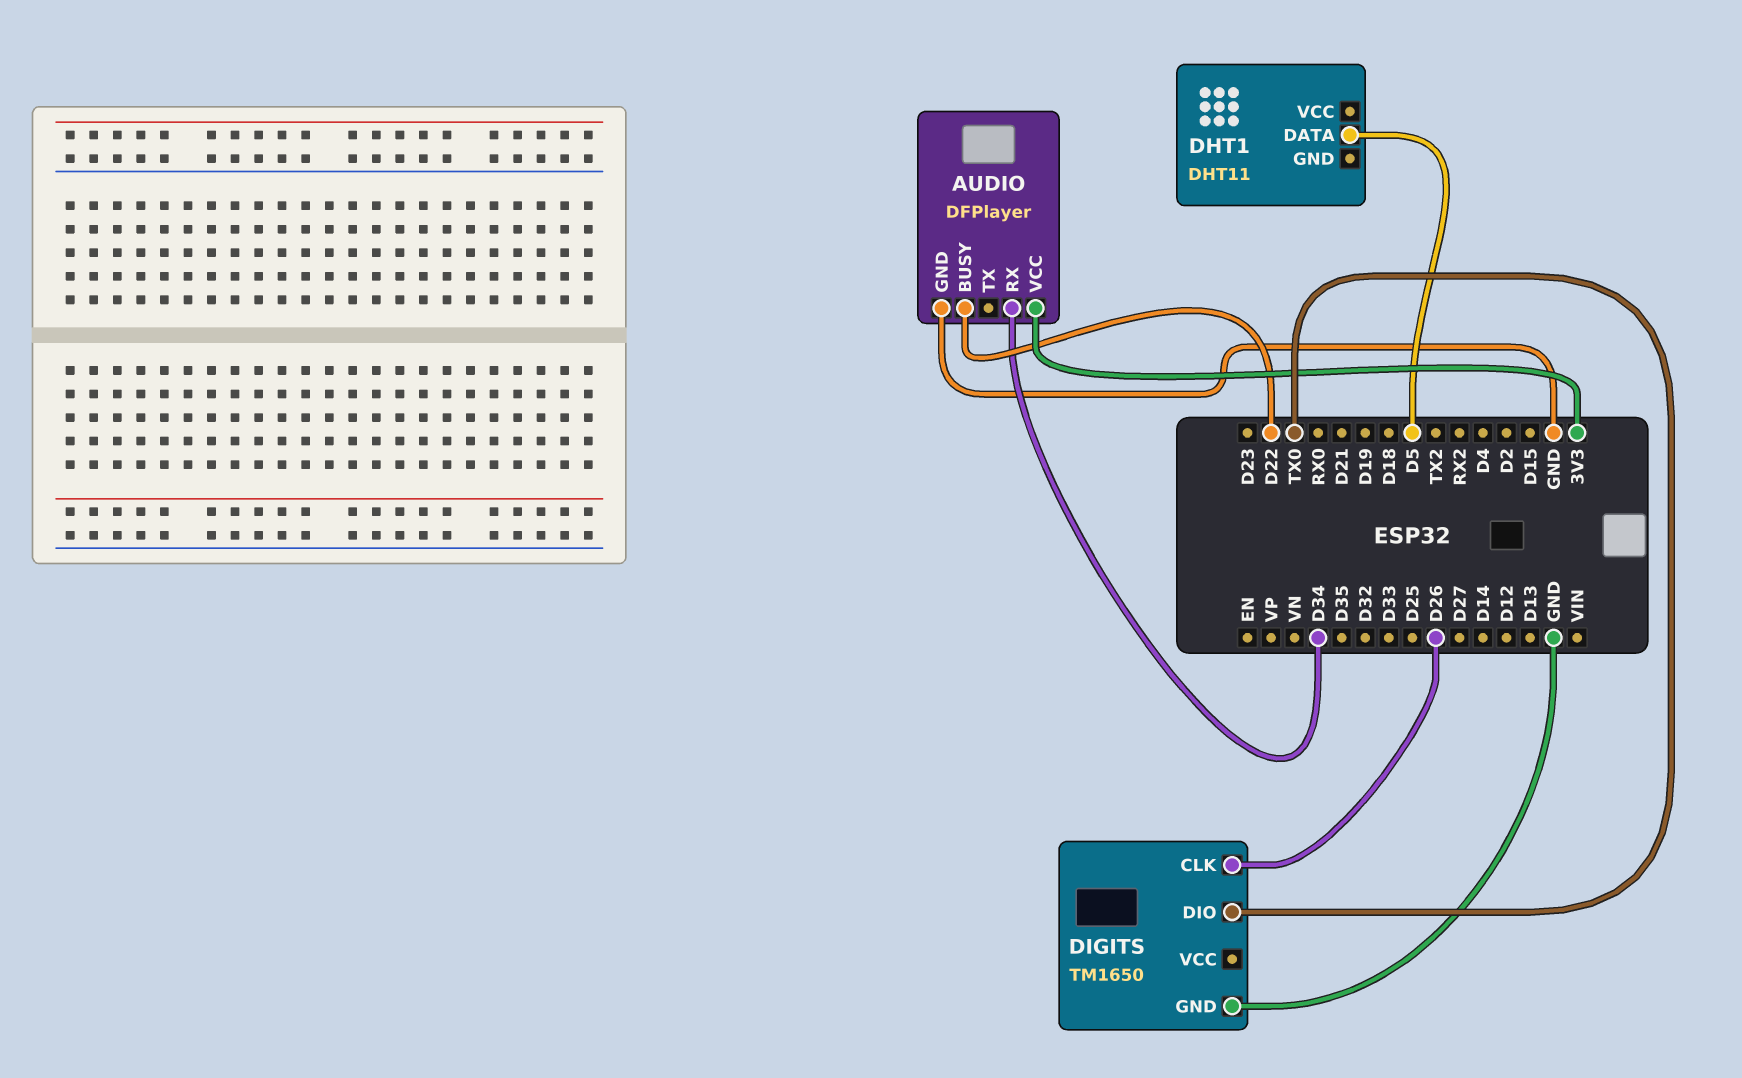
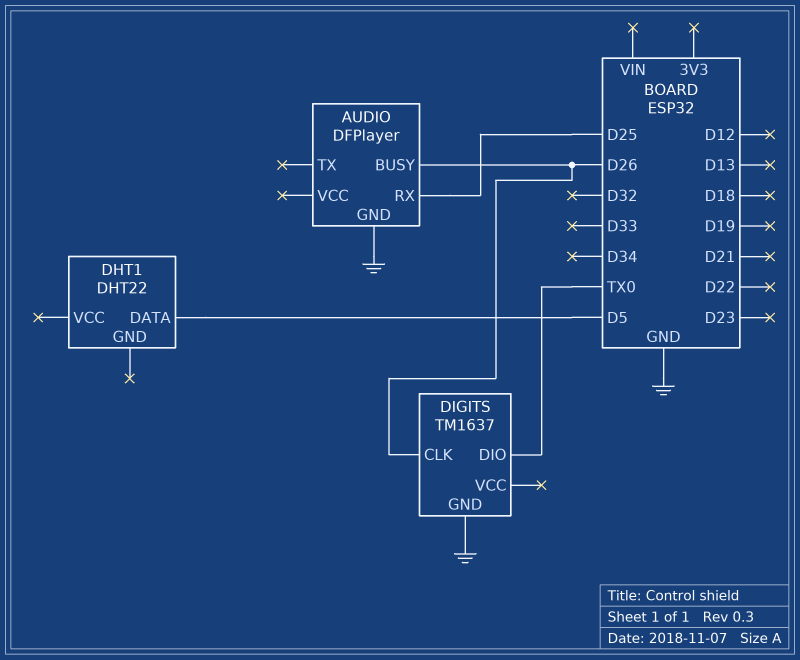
AUDIO pin BUSY: D22 -> D26
AUDIO pin RX: D34 -> D25
AUDIO pin VCC: 3V3 -> none
DHT1: DHT11 -> DHT22
DIGITS: TM1650 -> TM1637

